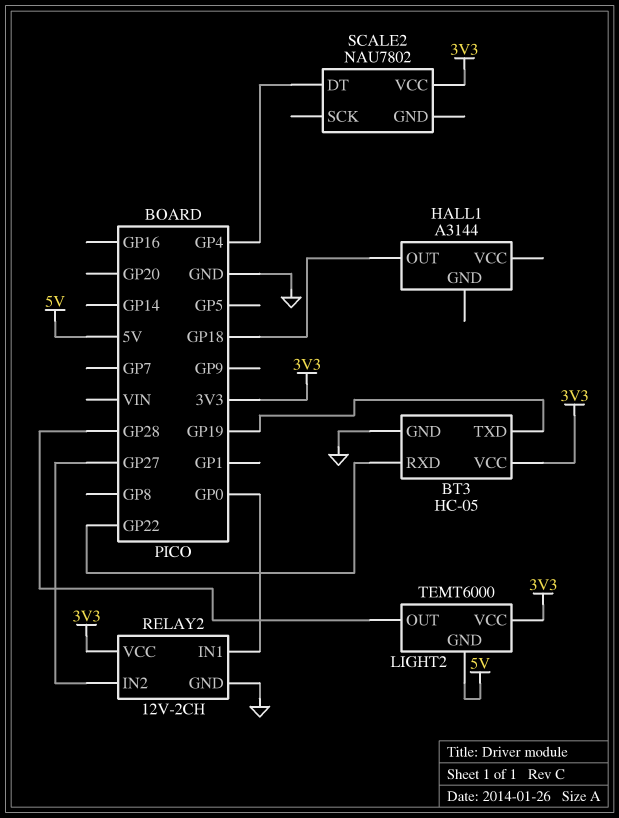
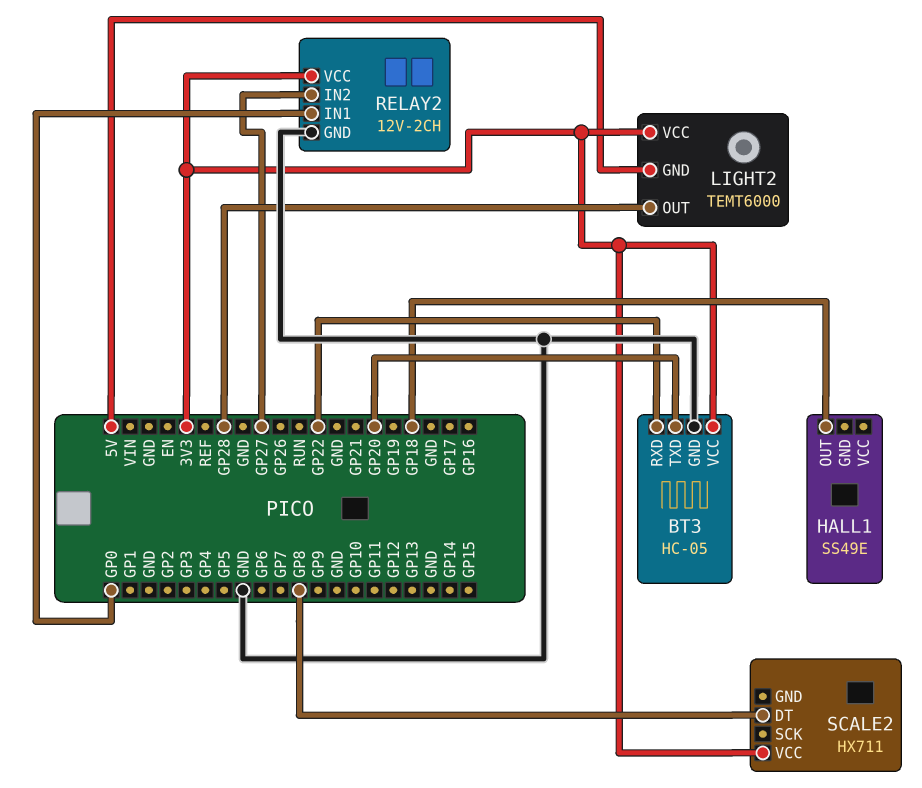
BT3 pin TXD: GP19 -> GP20
HALL1: A3144 -> SS49E
SCALE2: NAU7802 -> HX711
SCALE2 pin DT: GP4 -> GP8

